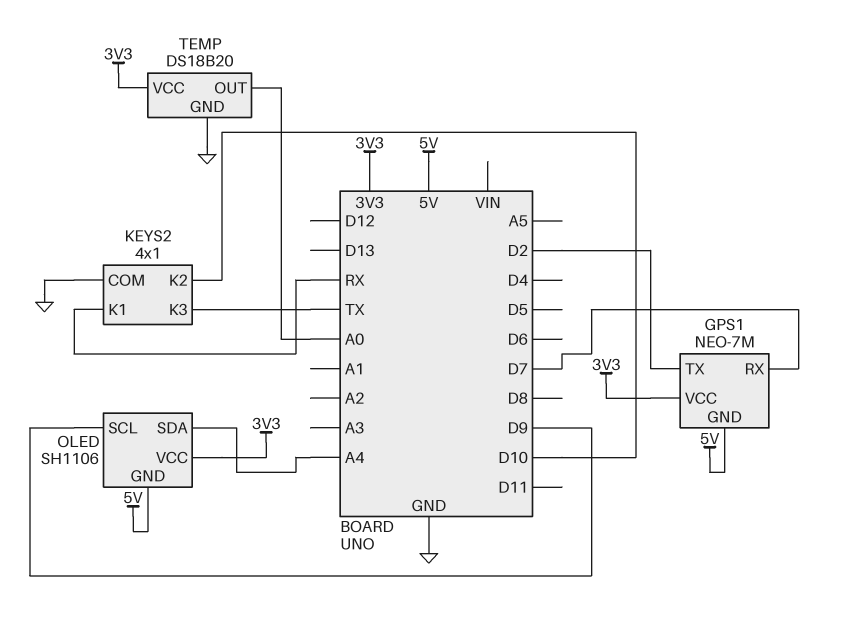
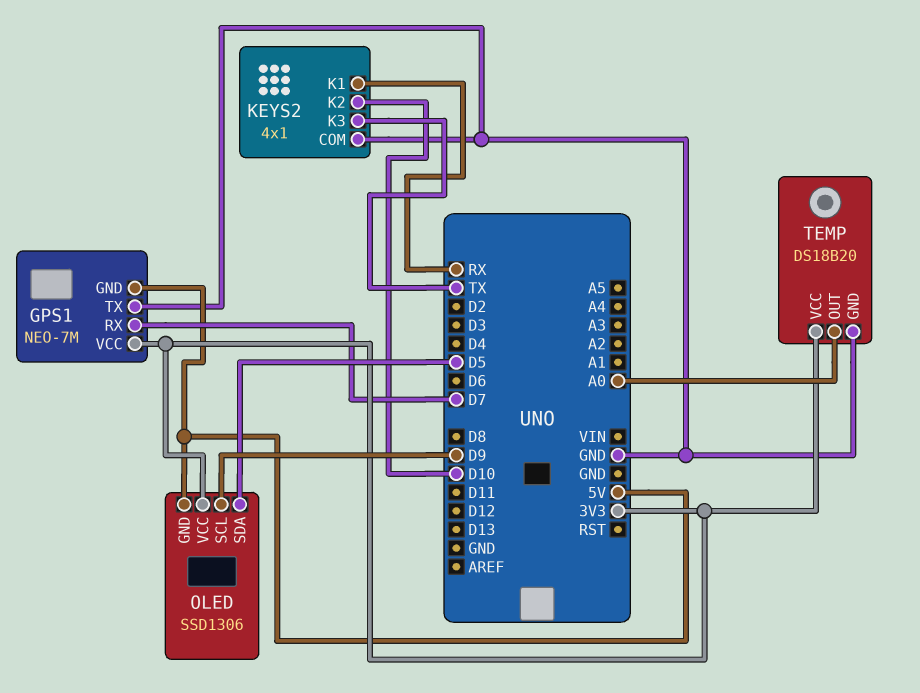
GPS1 pin TX: D2 -> GND
OLED: SH1106 -> SSD1306
OLED pin SDA: A4 -> D5

